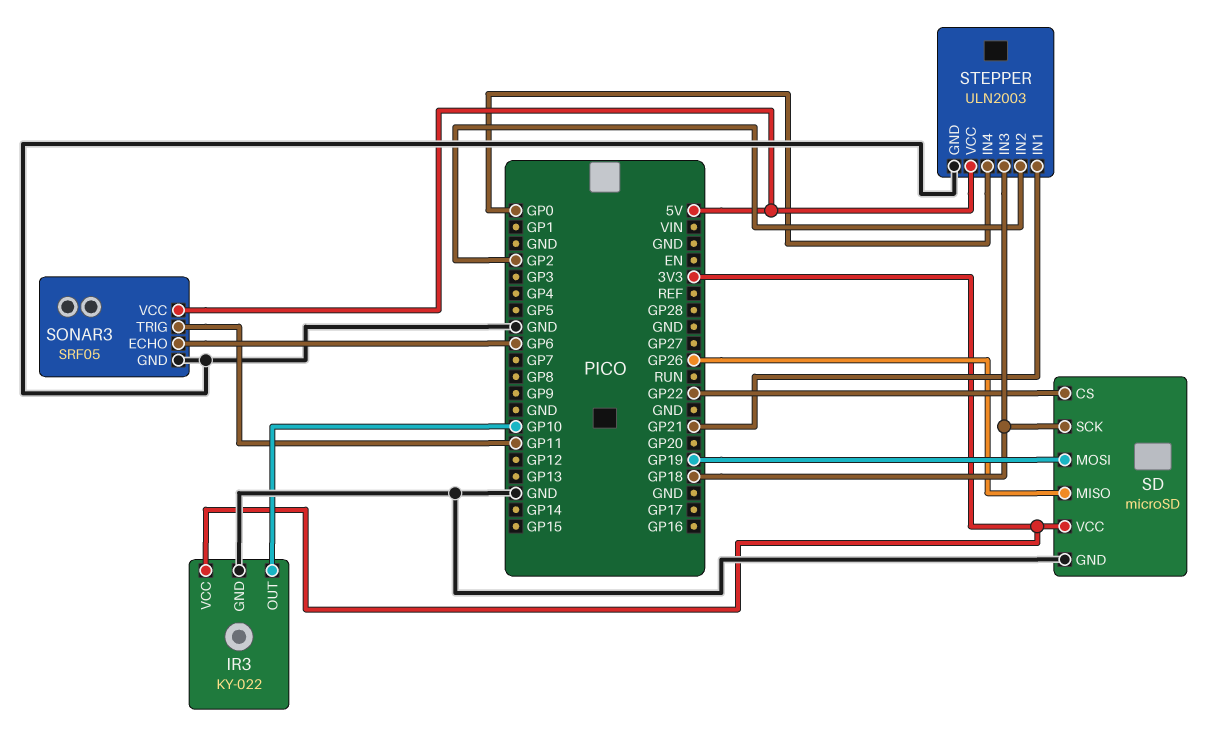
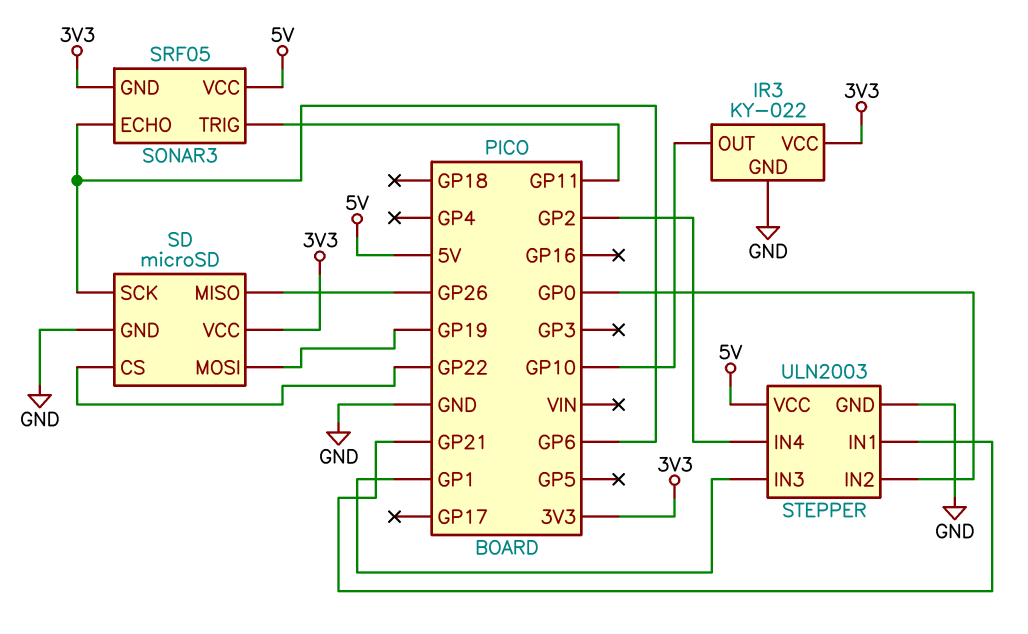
SD pin SCK: GP18 -> GP6
SONAR3 pin GND: GND -> 3V3
STEPPER pin IN2: GP2 -> GP0
STEPPER pin IN3: GP18 -> GP1
STEPPER pin IN4: GP0 -> GP2

